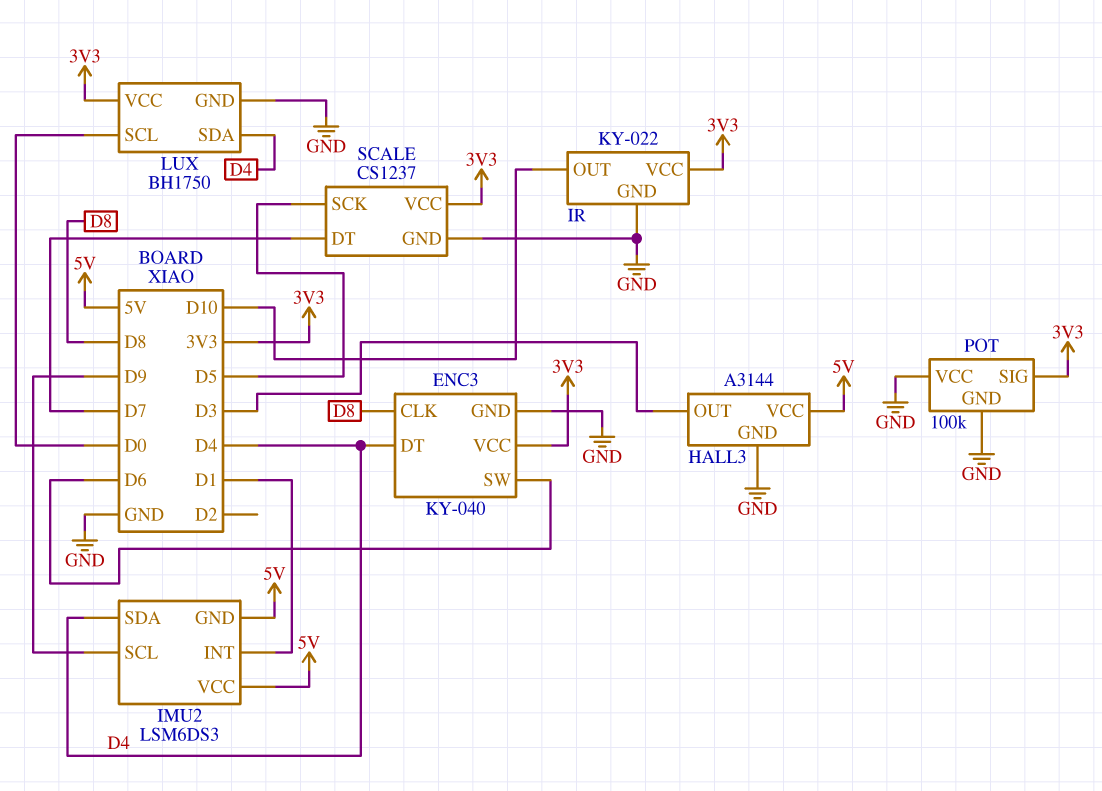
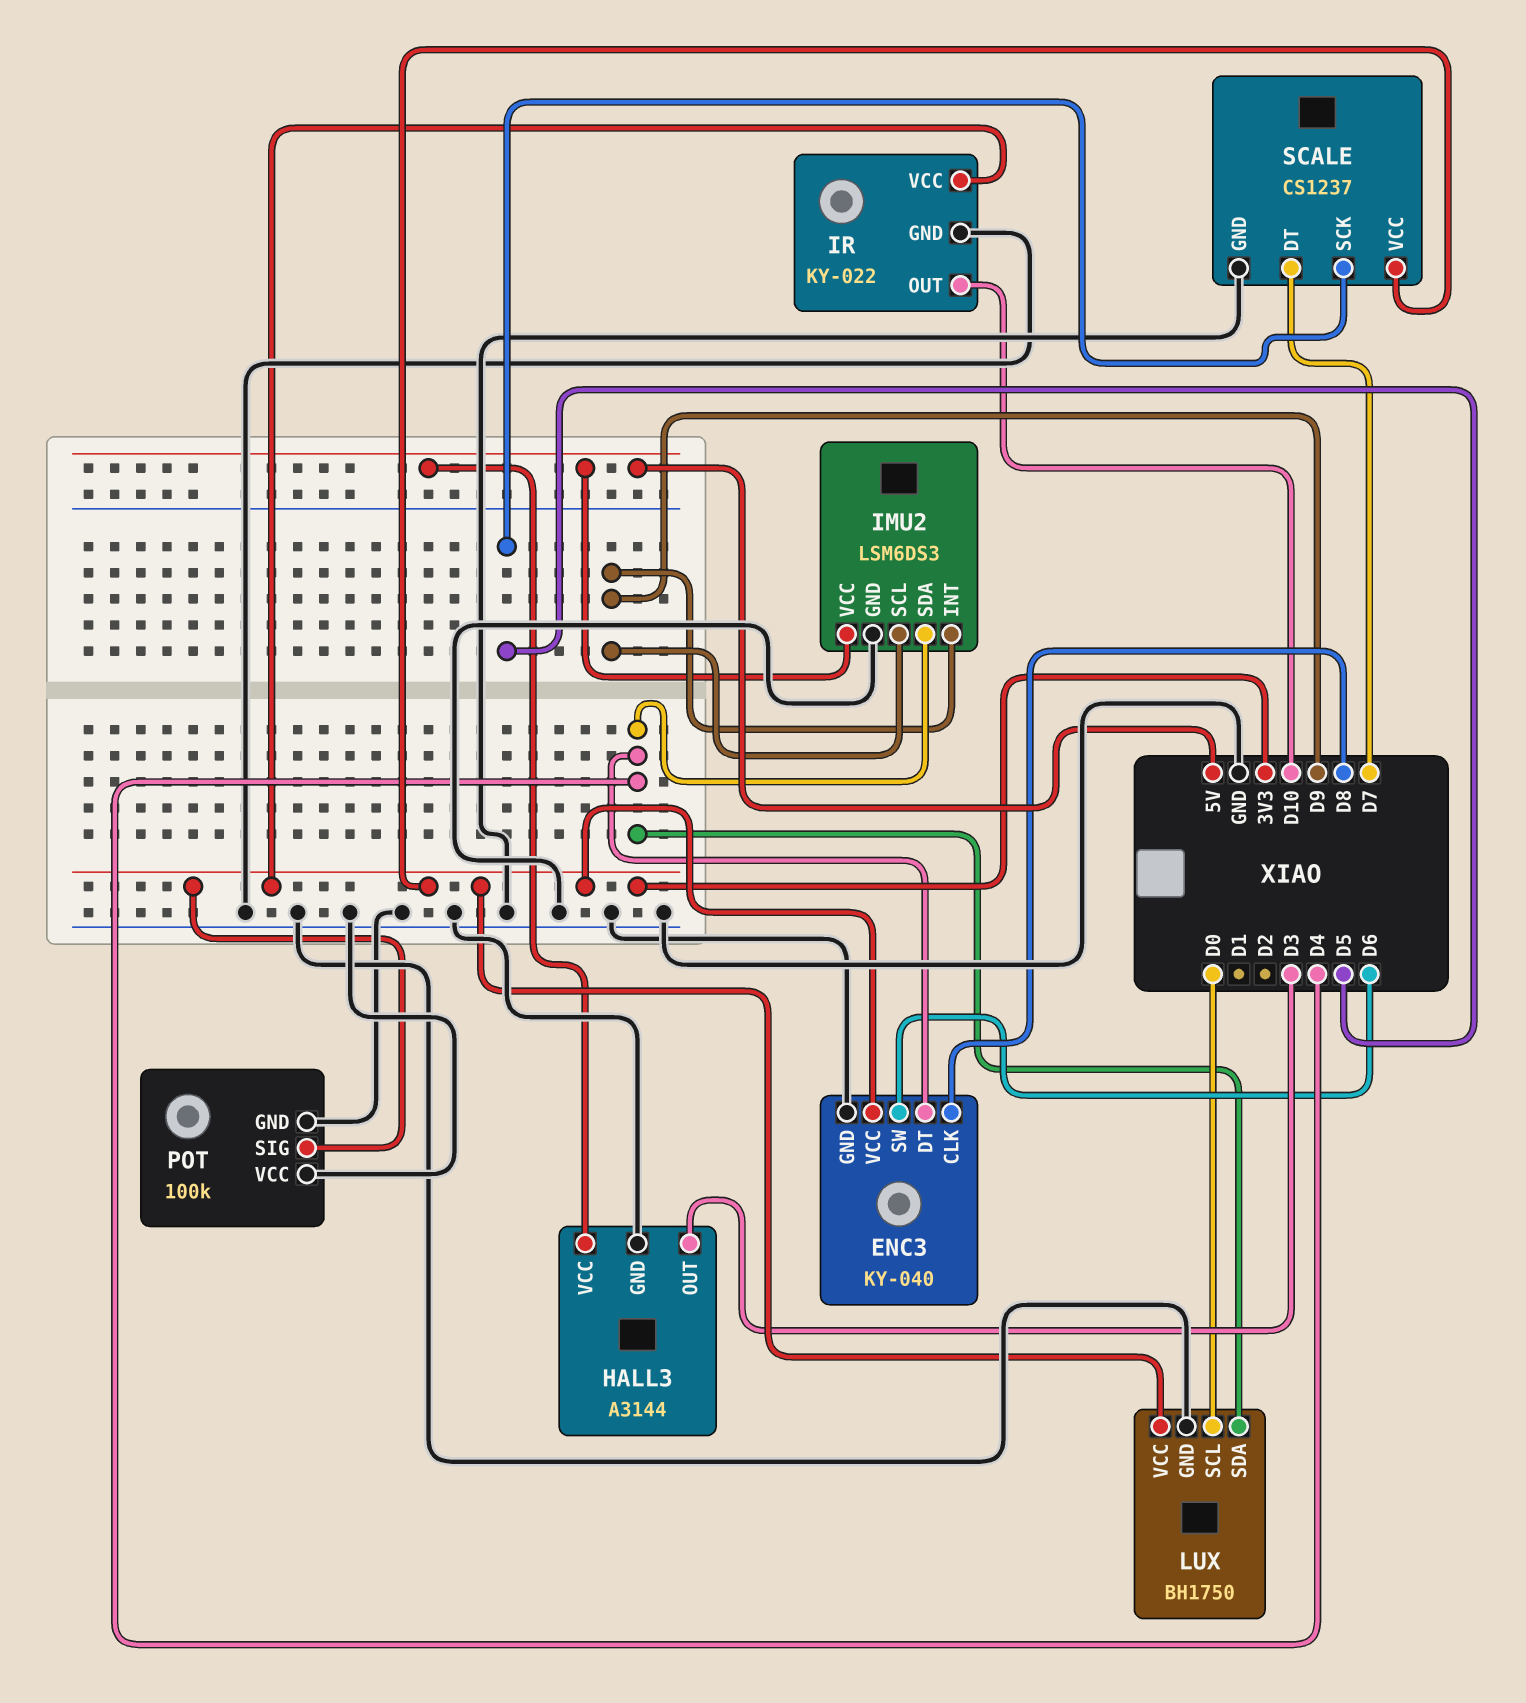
IMU2 pin GND: 5V -> GND
IMU2 pin INT: D1 -> D9

